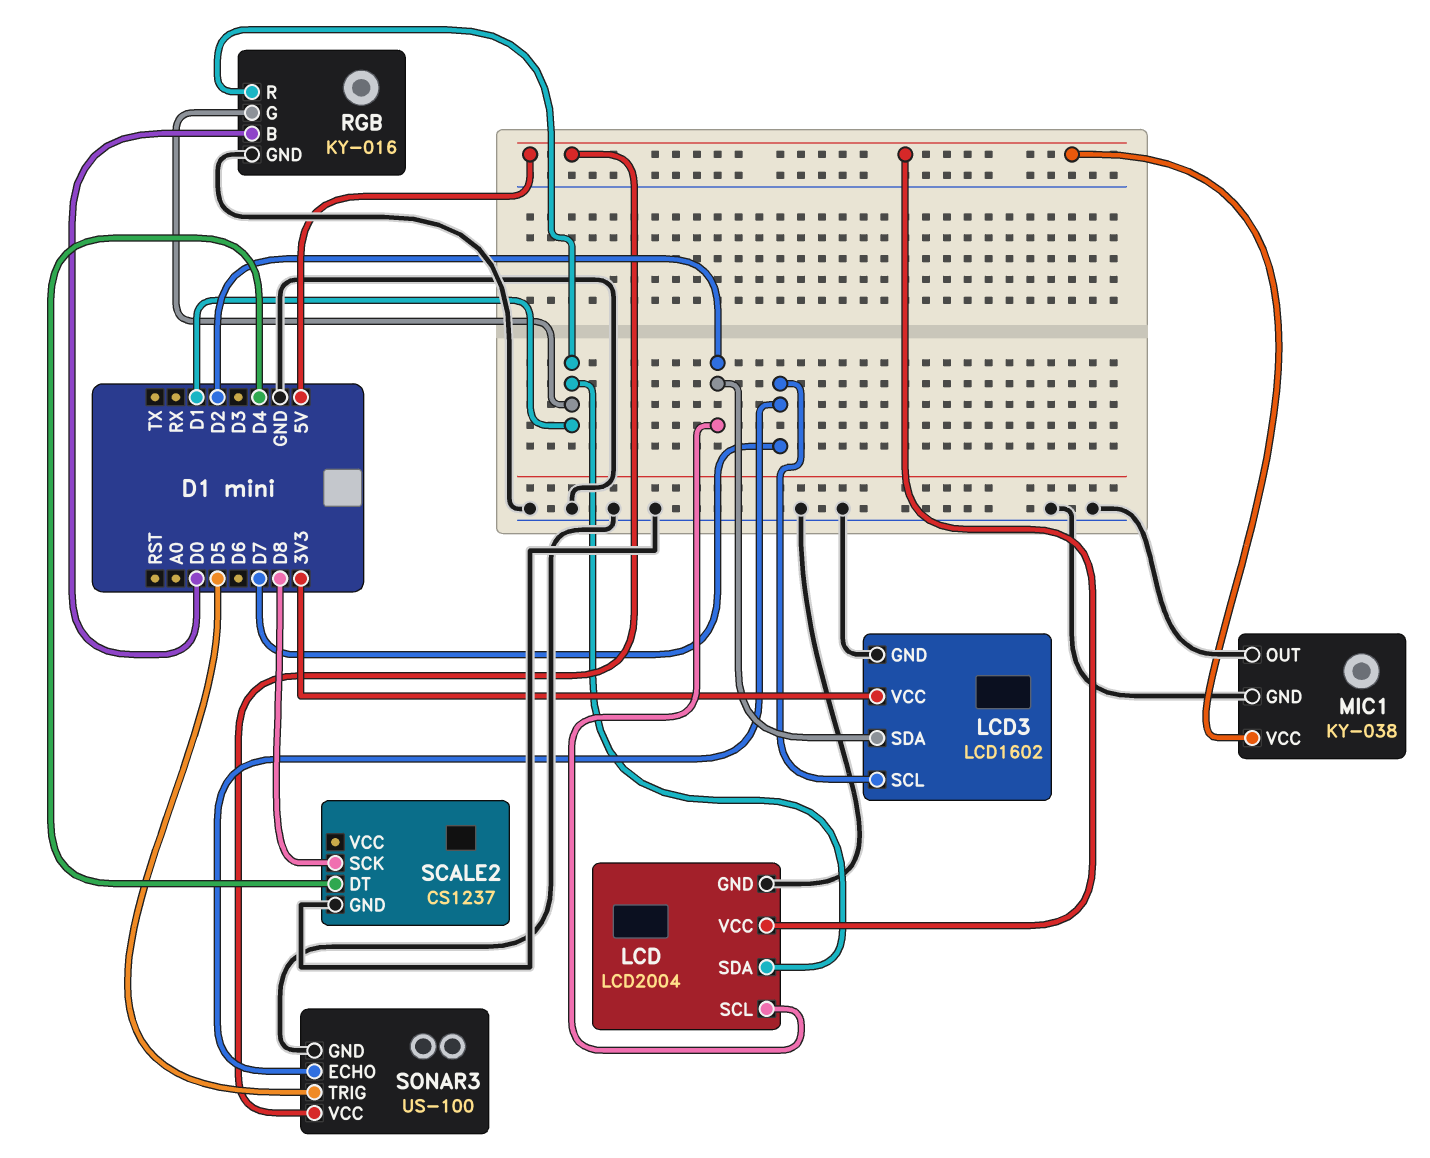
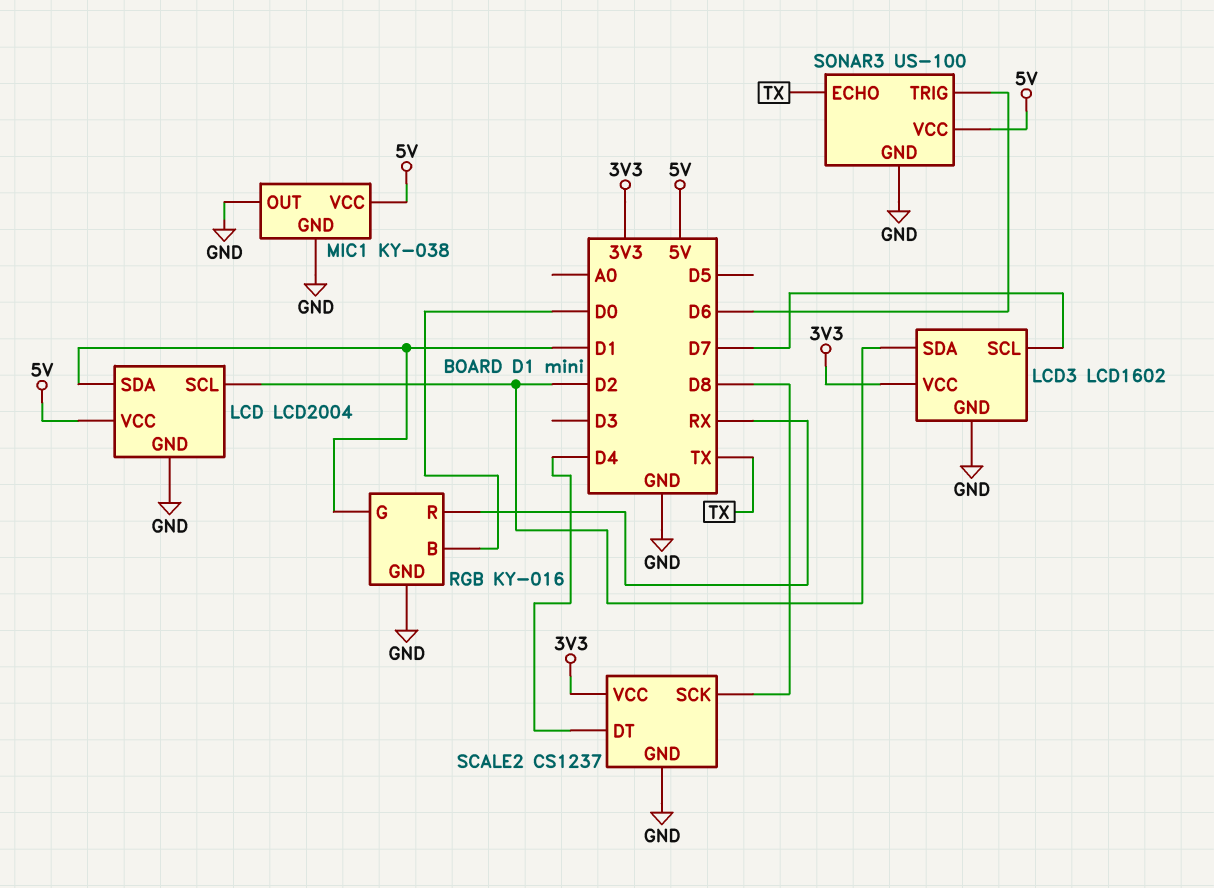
RGB pin R: D1 -> RX
SCALE2 pin VCC: none -> 3V3
SONAR3 pin ECHO: D7 -> TX
SONAR3 pin TRIG: D5 -> D6

